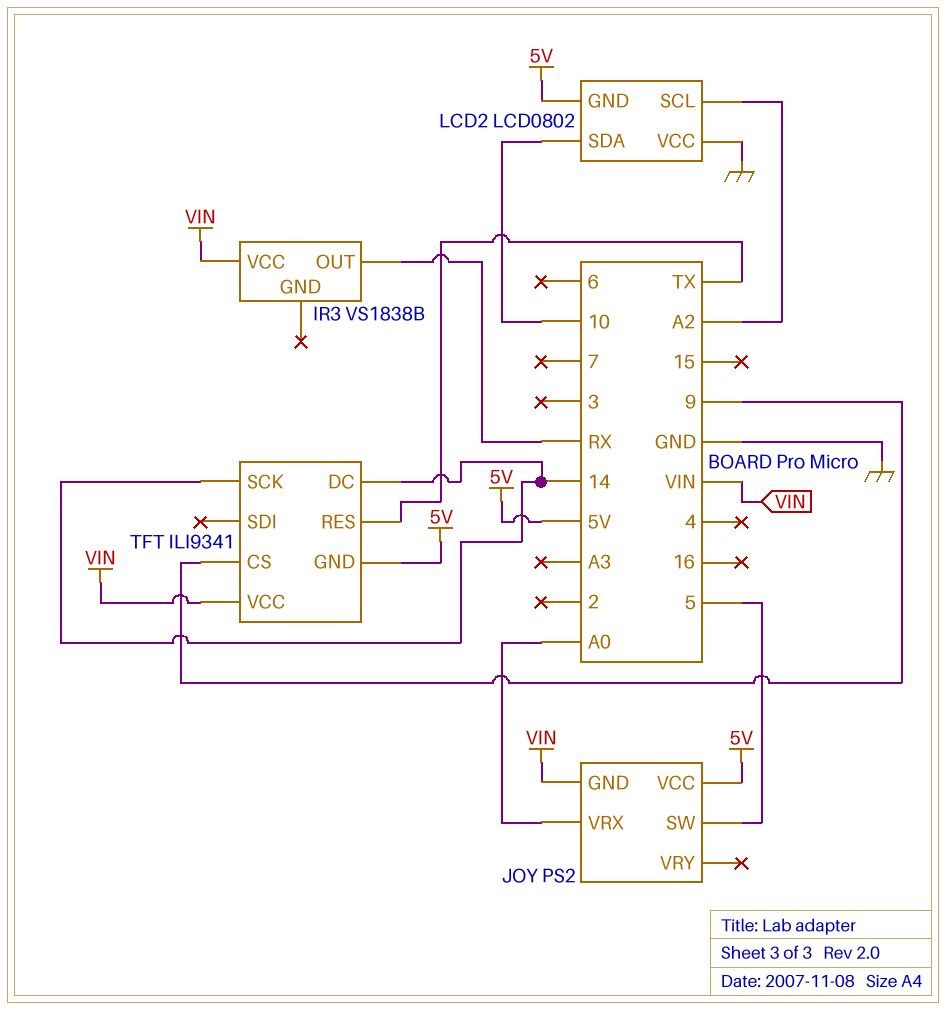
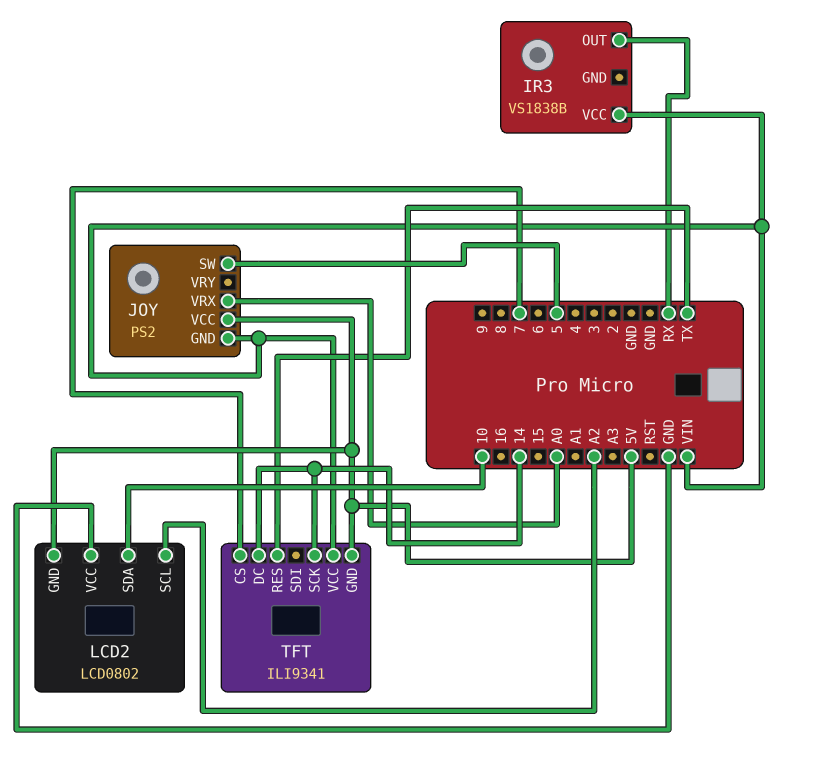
TFT pin CS: 9 -> 7

